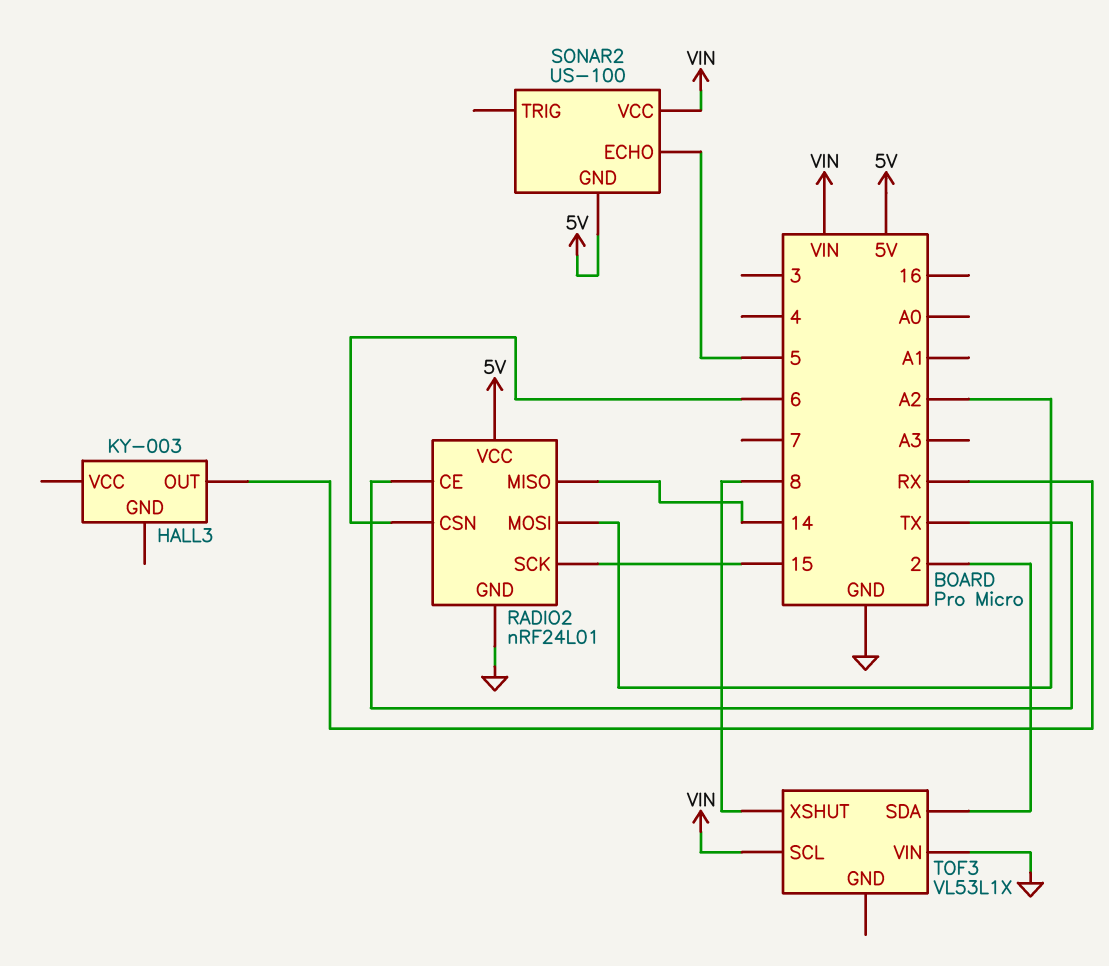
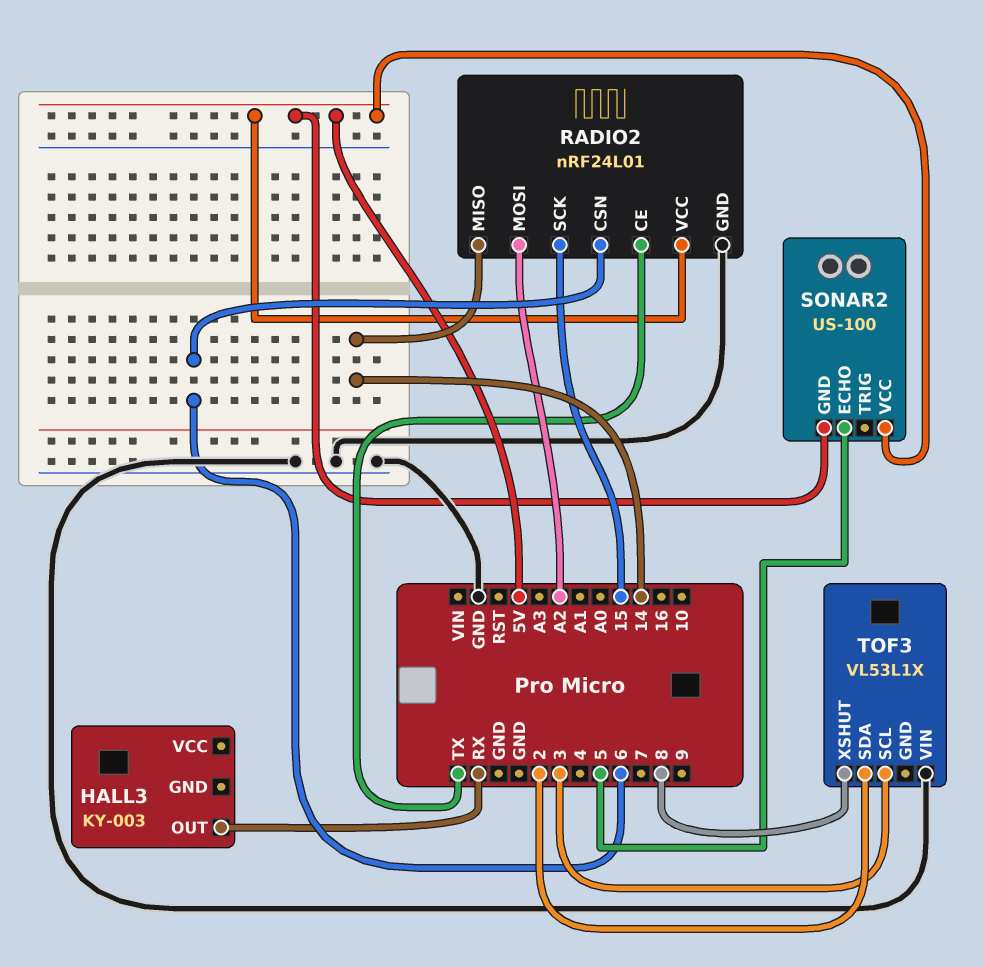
SONAR2 pin VCC: VIN -> 5V
TOF3 pin SCL: VIN -> 3

